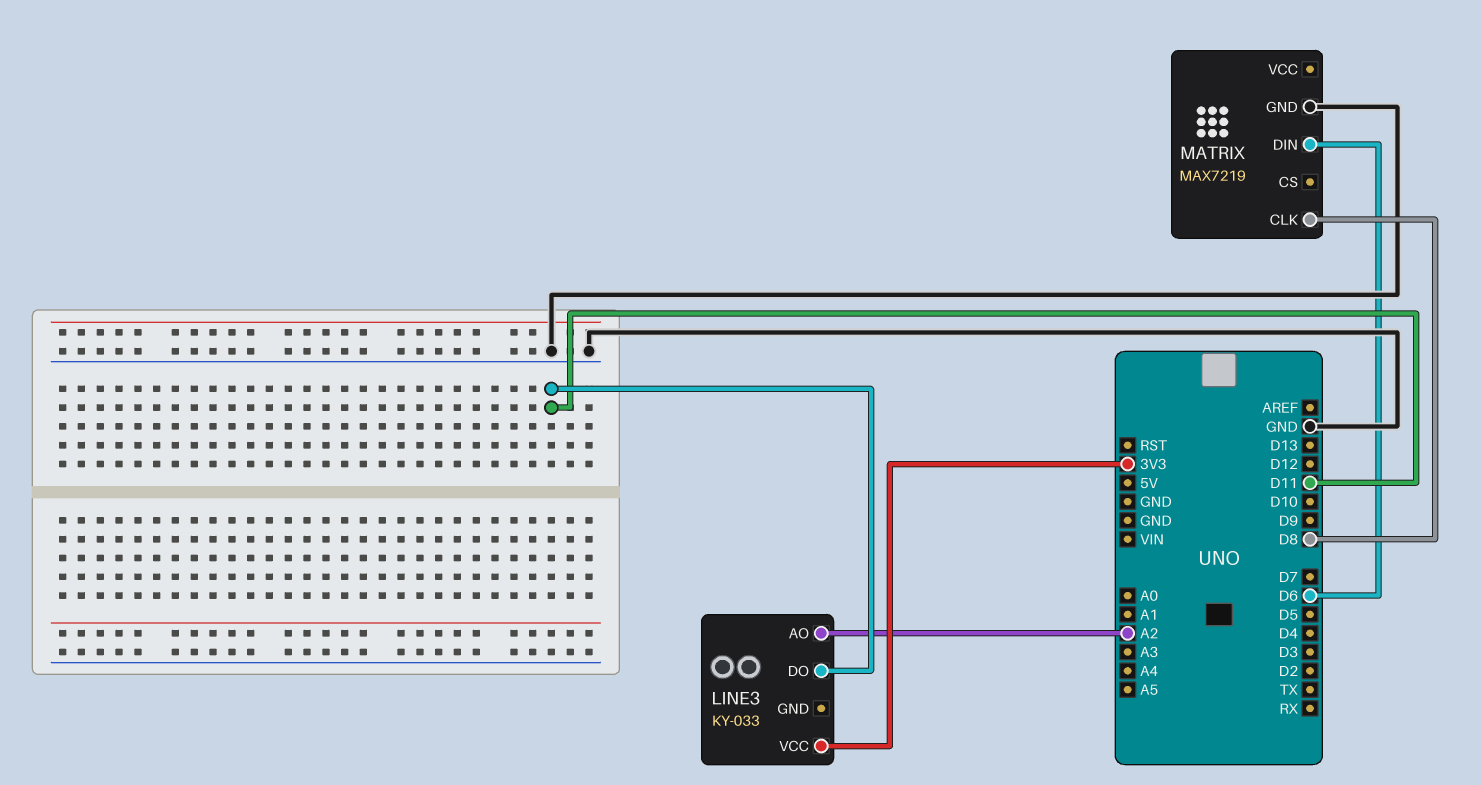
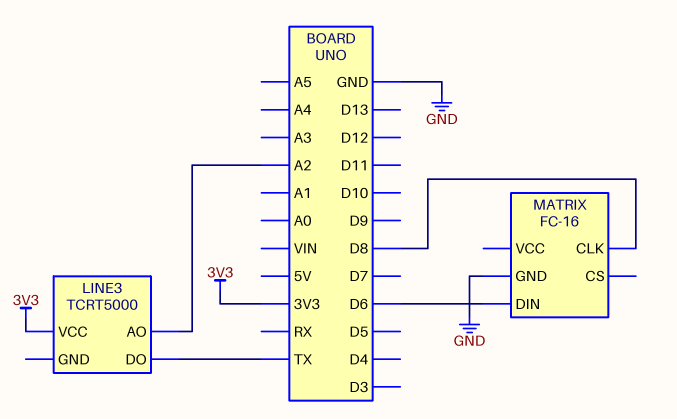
LINE3: KY-033 -> TCRT5000
LINE3 pin DO: D11 -> TX
MATRIX: MAX7219 -> FC-16

